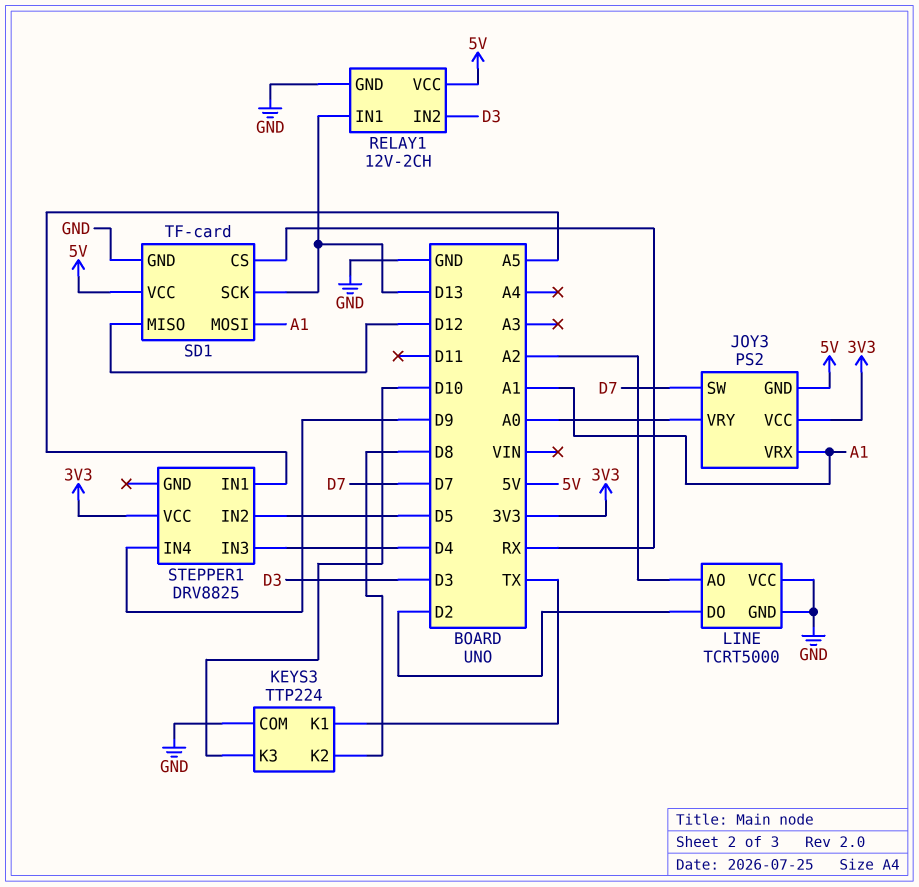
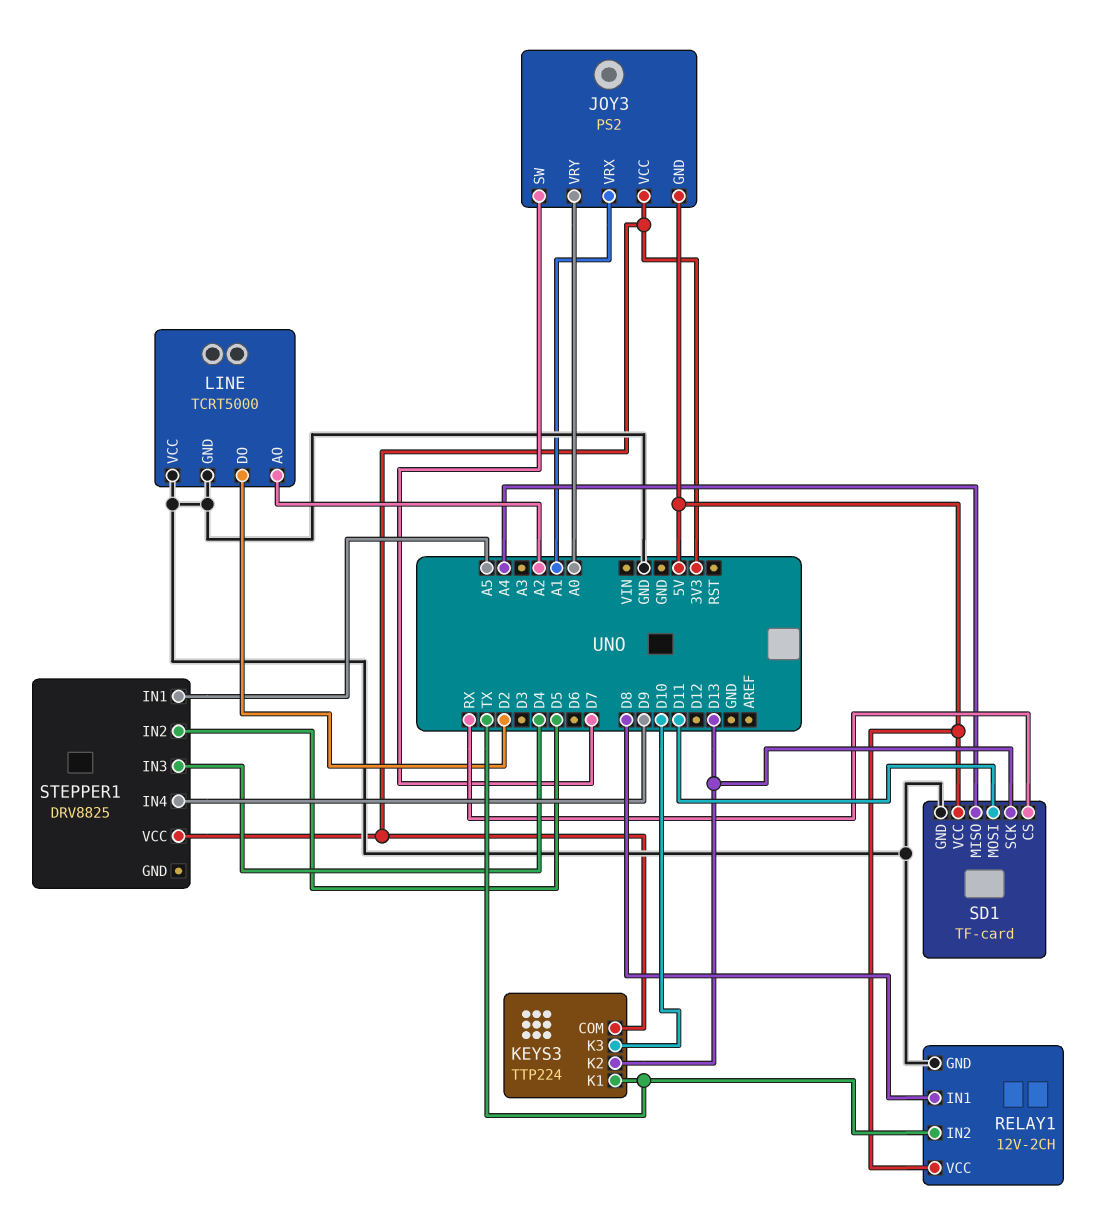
KEYS3 pin COM: GND -> 3V3
KEYS3 pin K2: D8 -> D13
RELAY1 pin IN1: D13 -> D8
RELAY1 pin IN2: D3 -> TX
SD1 pin MISO: D12 -> A4
SD1 pin MOSI: A1 -> D11

